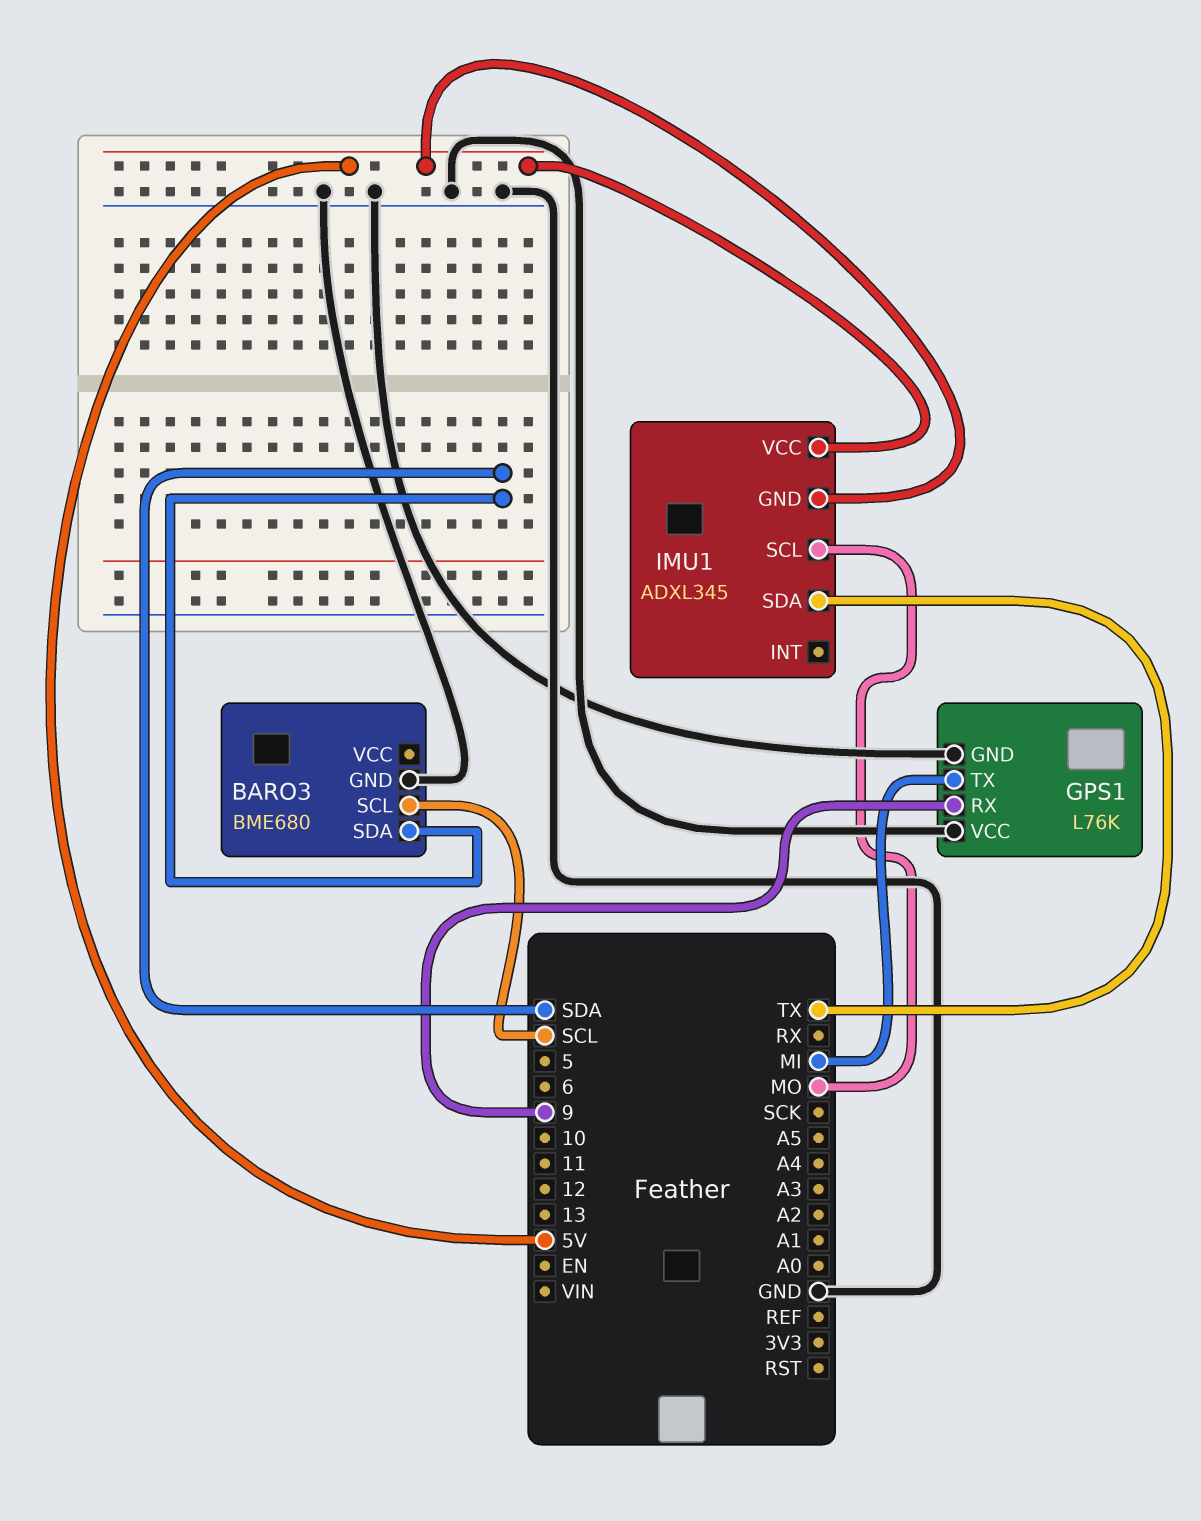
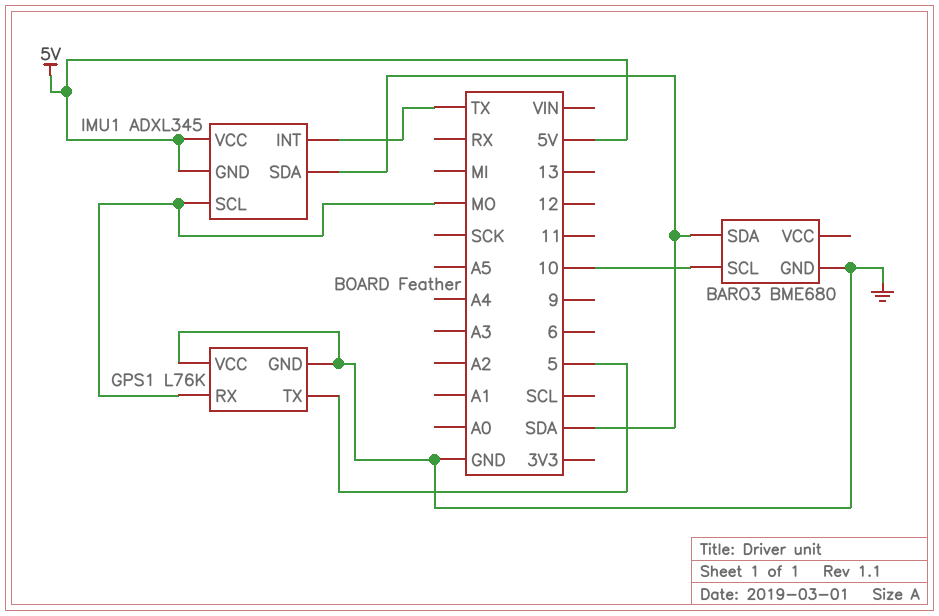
BARO3 pin SCL: SCL -> 10
GPS1 pin RX: 9 -> MO
GPS1 pin TX: MI -> 5
IMU1 pin INT: none -> TX
IMU1 pin SDA: TX -> SDA

